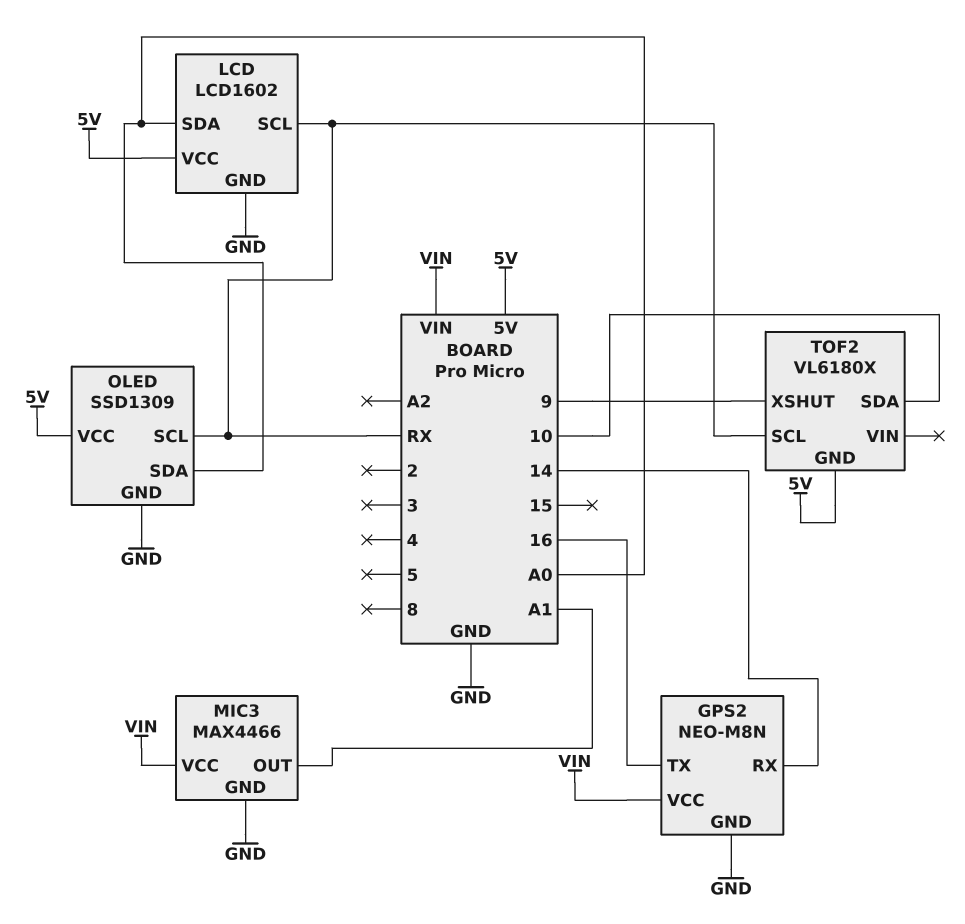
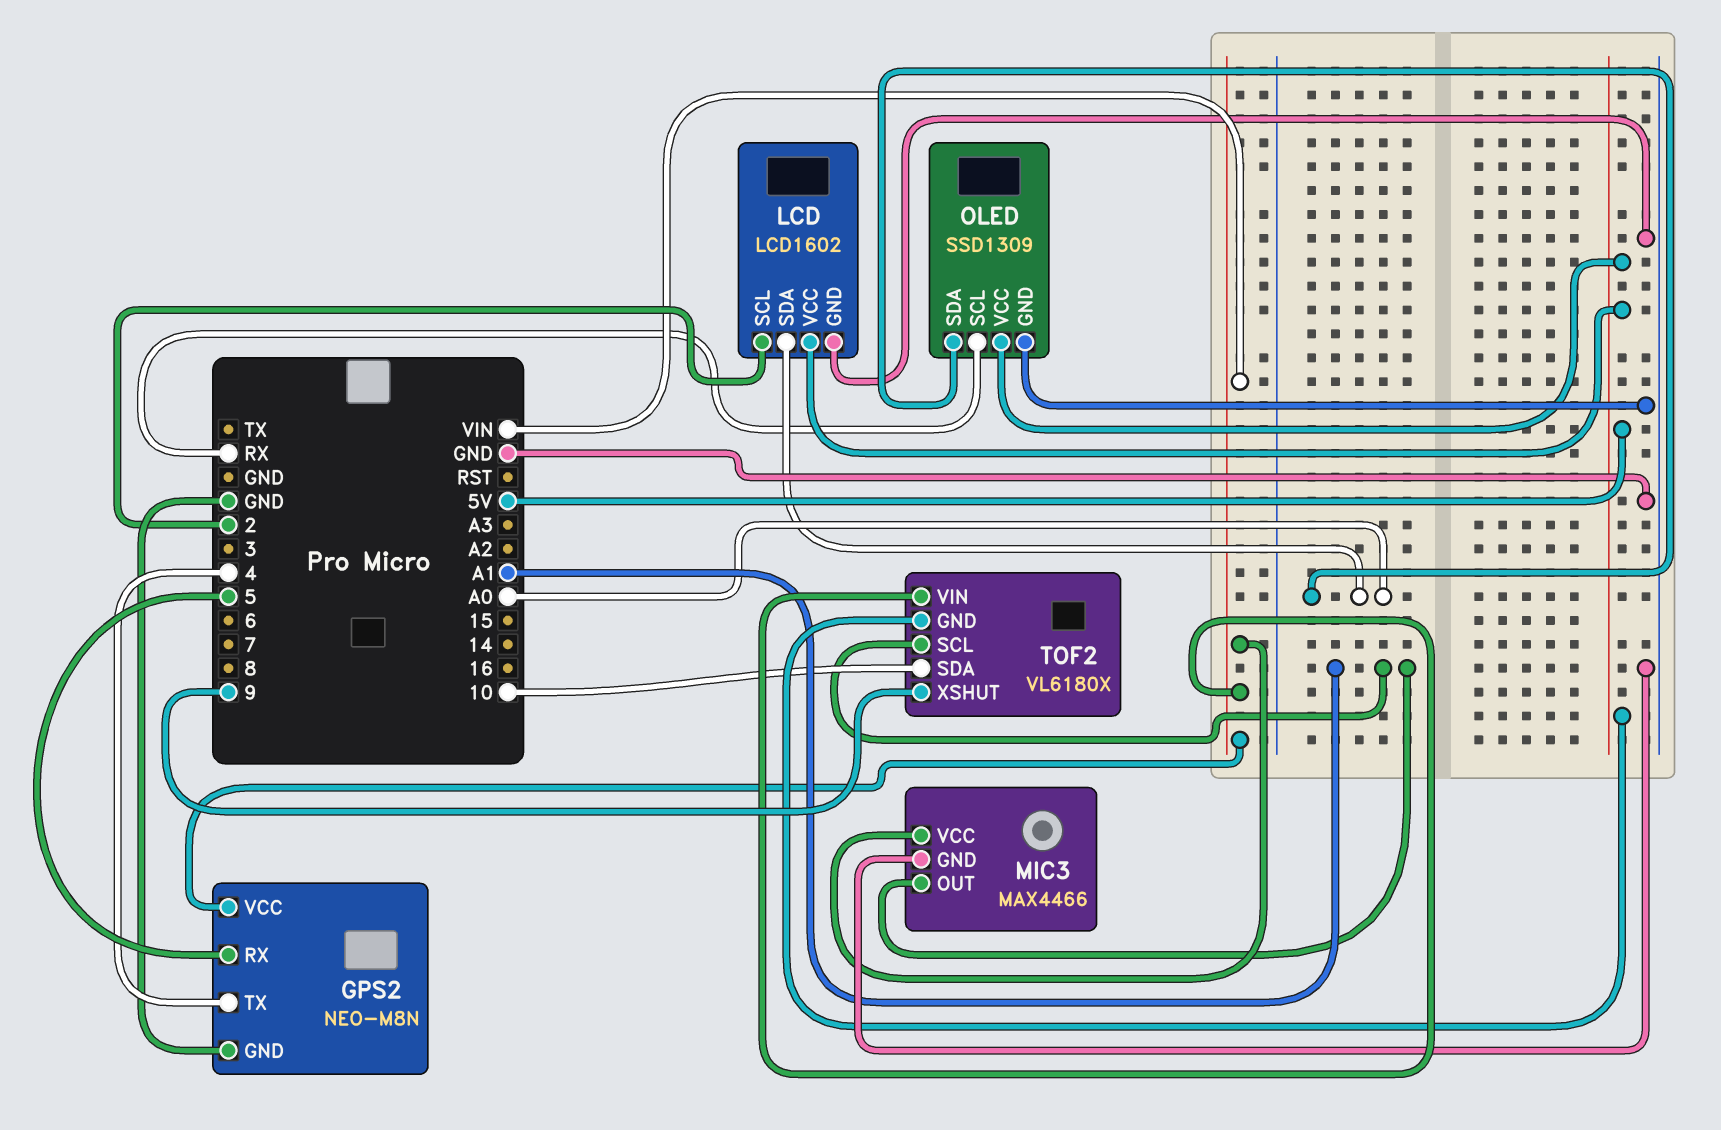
GPS2 pin RX: 14 -> 5
GPS2 pin TX: 16 -> 4
LCD pin SCL: RX -> 2
TOF2 pin SCL: RX -> A1
TOF2 pin VIN: none -> VIN

